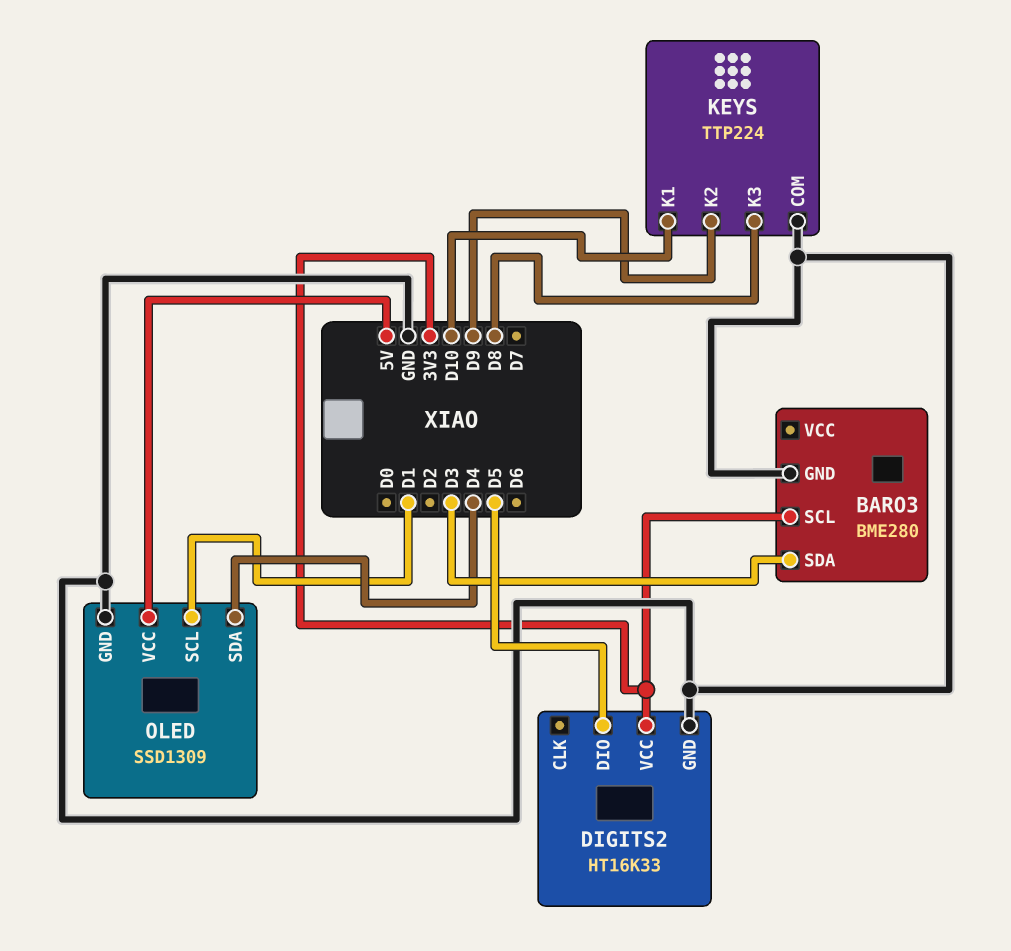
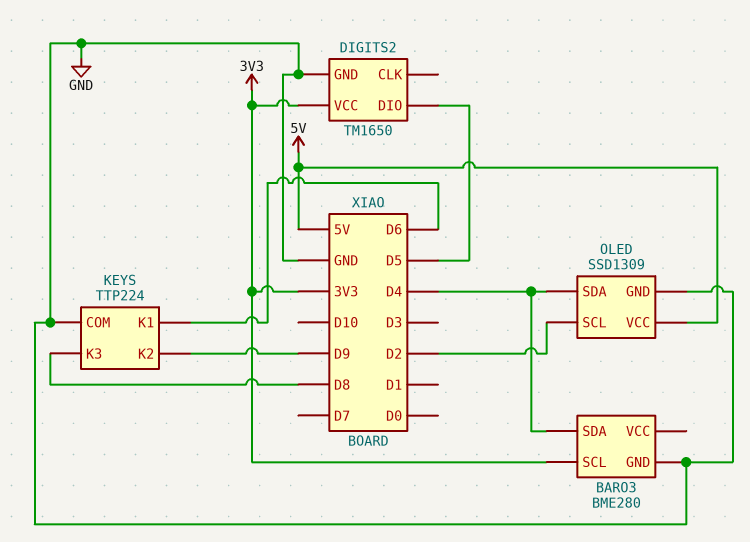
BARO3 pin SDA: D3 -> D4
DIGITS2: HT16K33 -> TM1650
KEYS pin K1: D10 -> D6
OLED pin SCL: D1 -> D2

